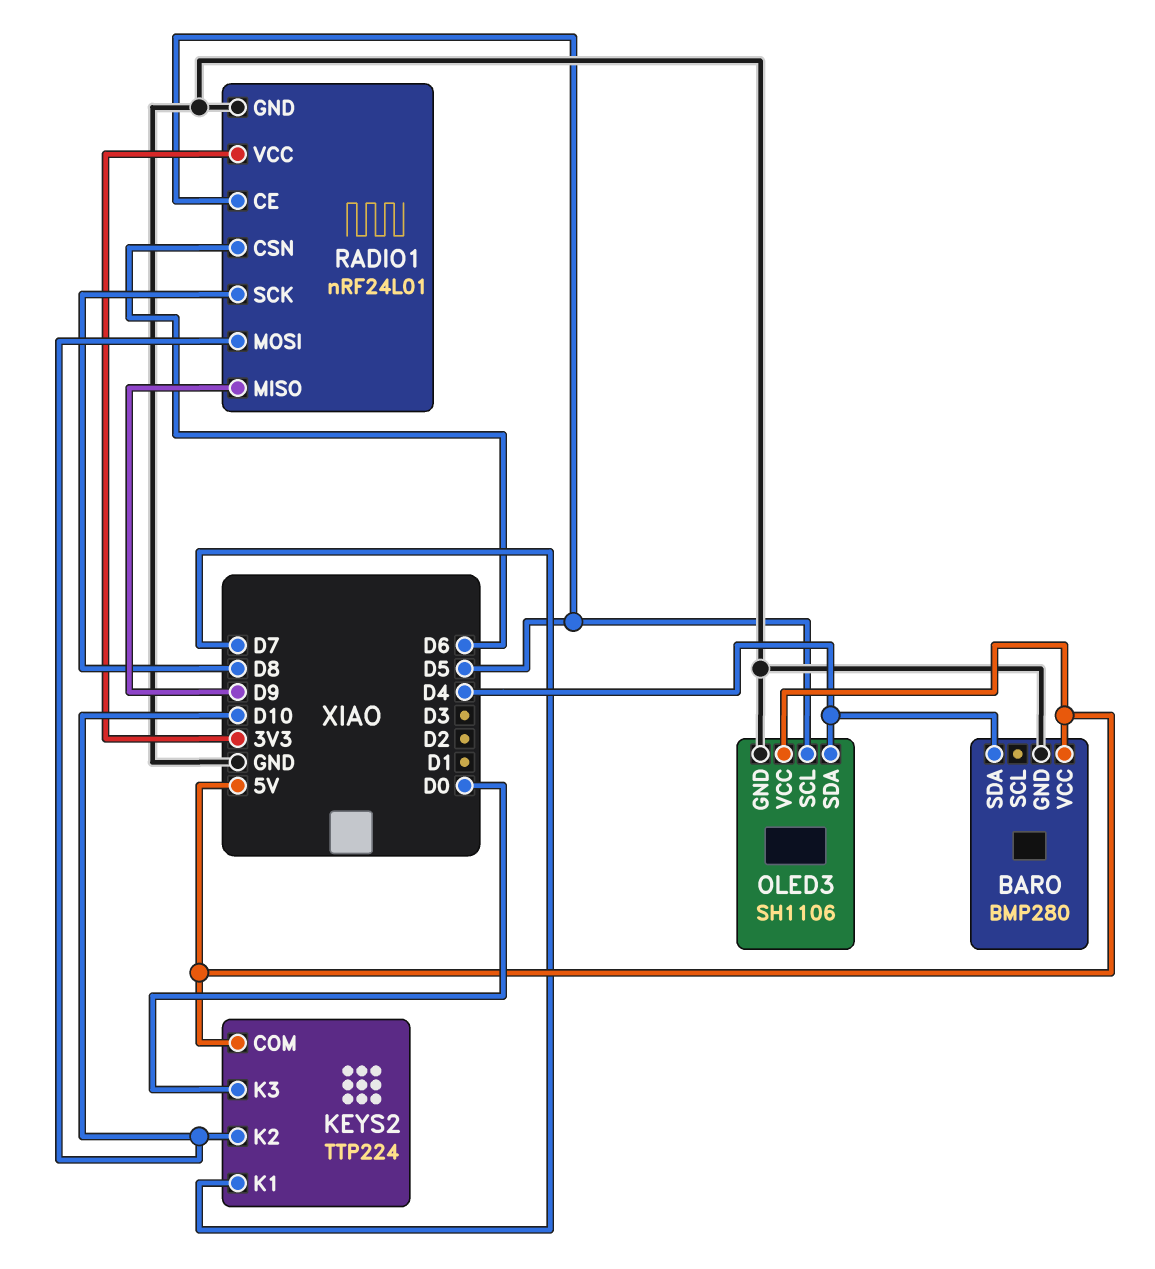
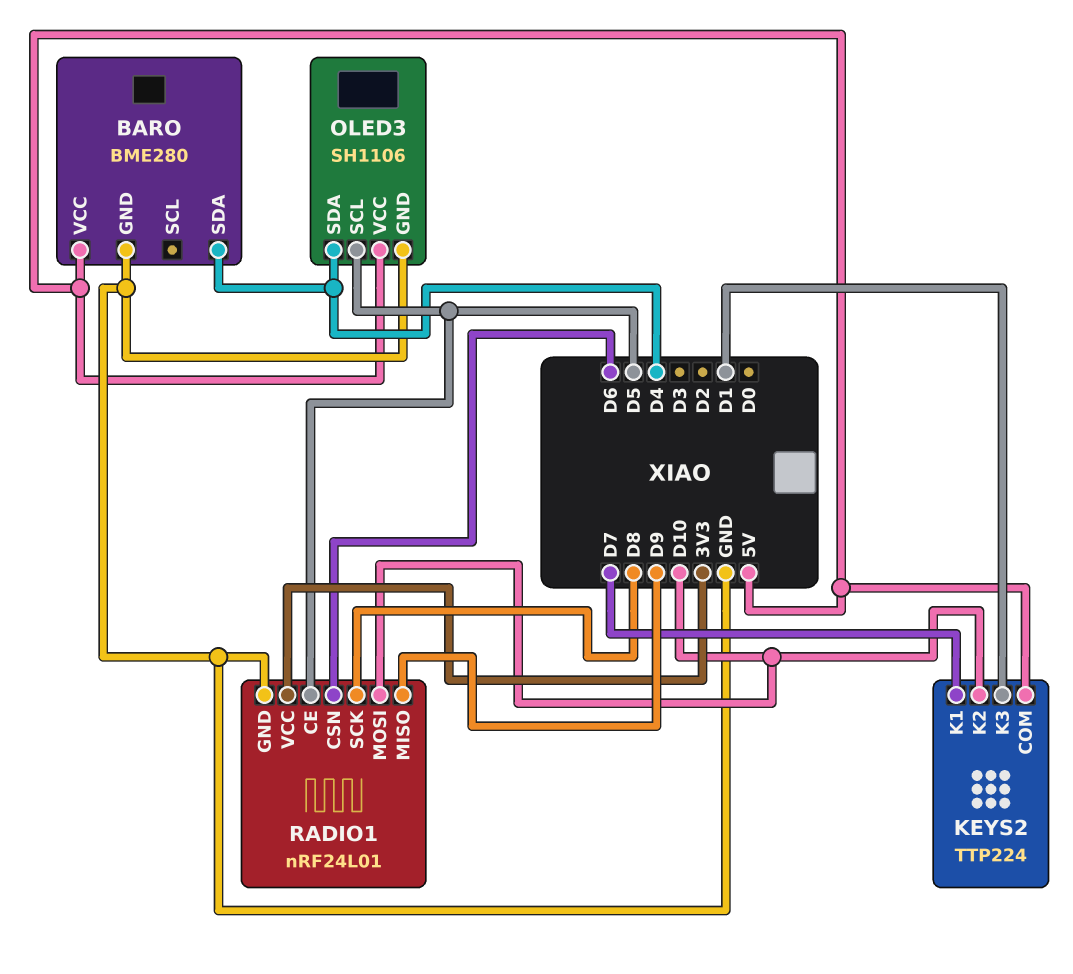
BARO: BMP280 -> BME280
KEYS2 pin K3: D0 -> D1

